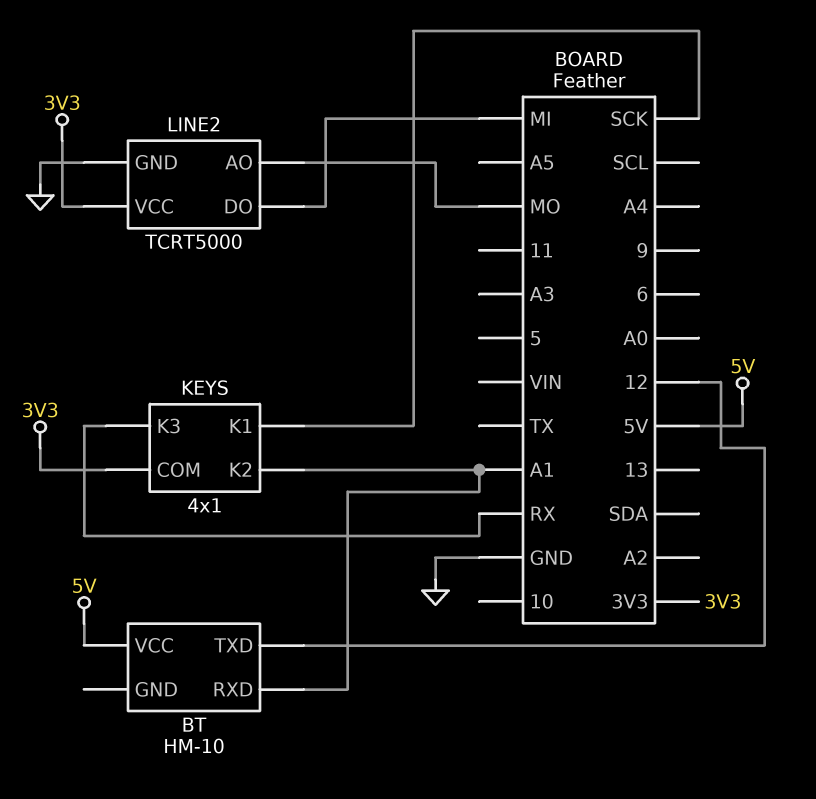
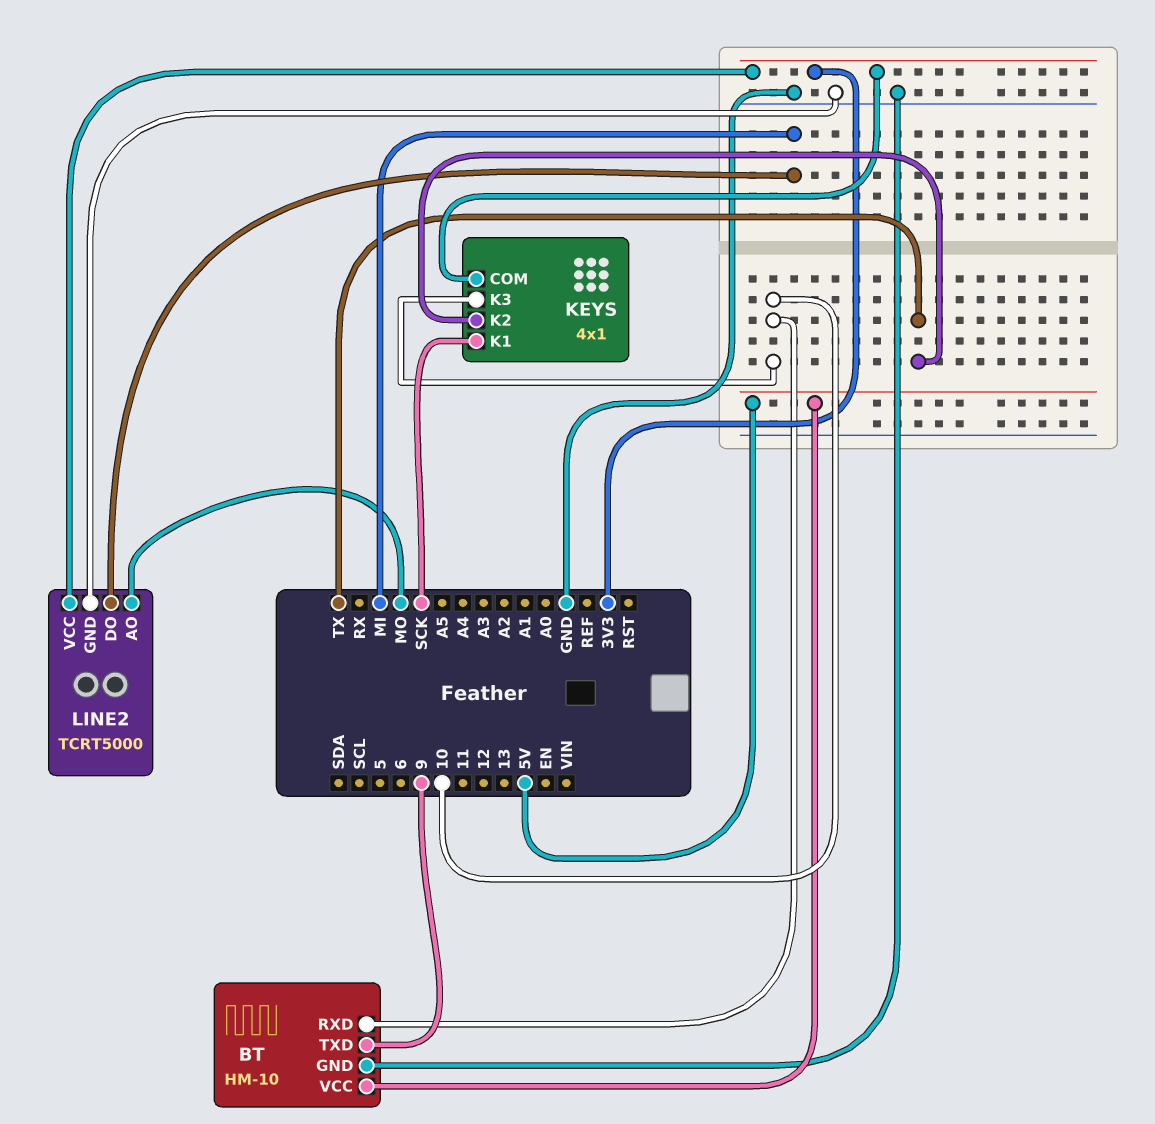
BT pin GND: none -> GND
BT pin RXD: A1 -> 10
BT pin TXD: 12 -> 9
KEYS pin K2: A1 -> TX
KEYS pin K3: RX -> 10

